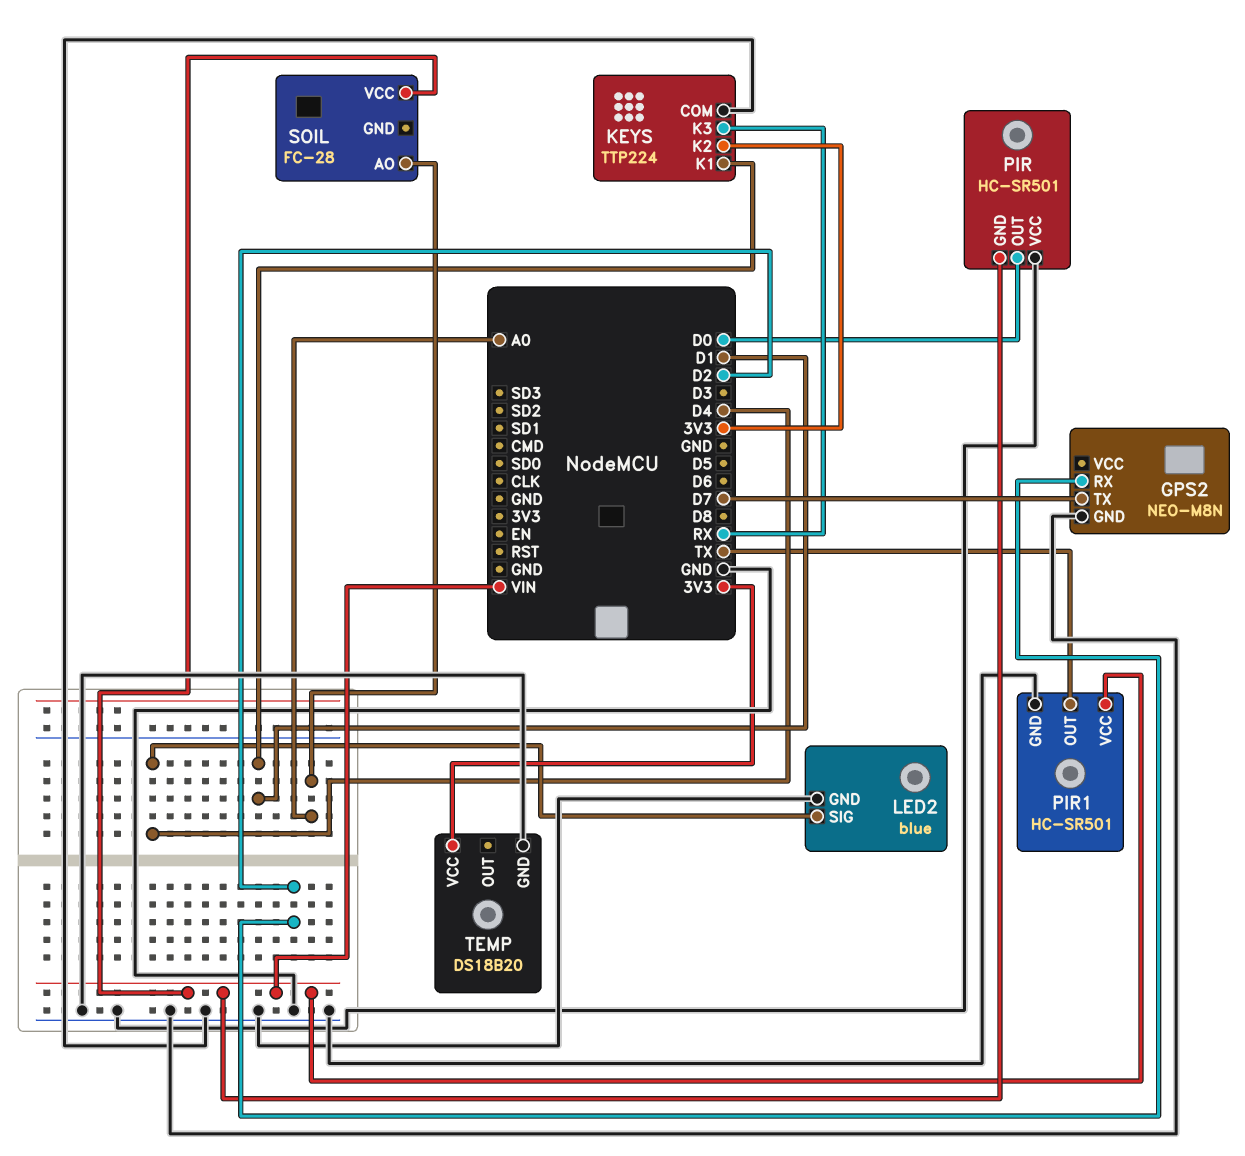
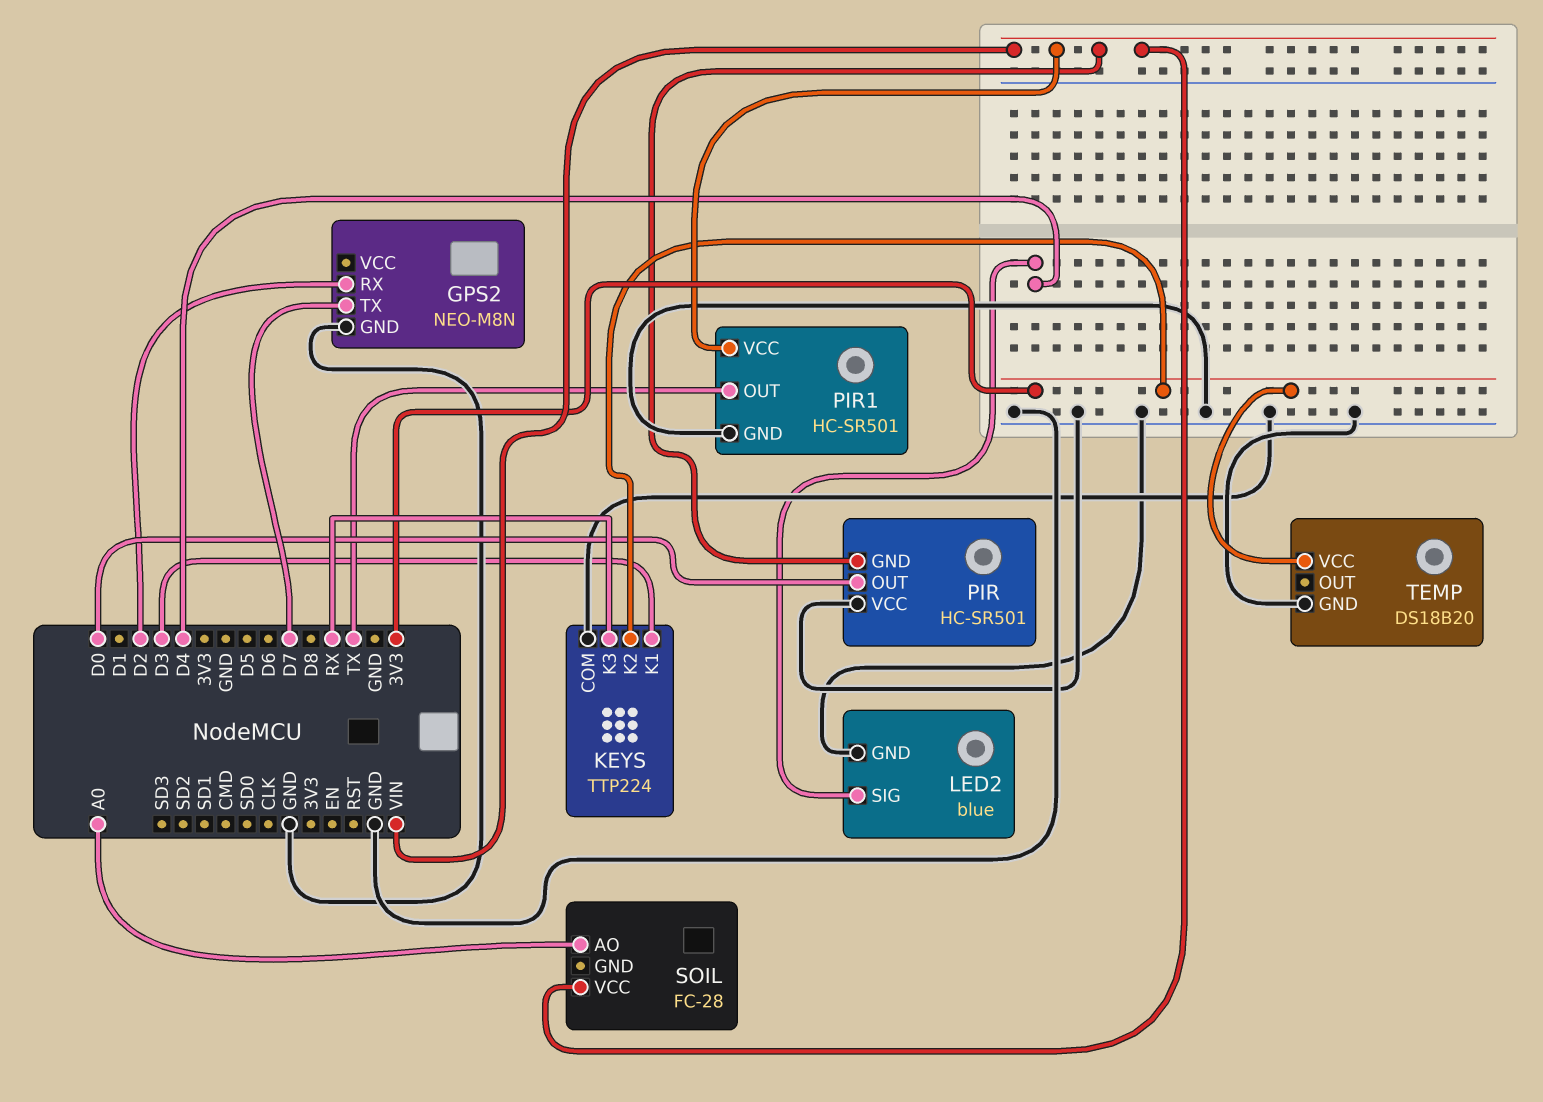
KEYS pin K1: D1 -> D3

